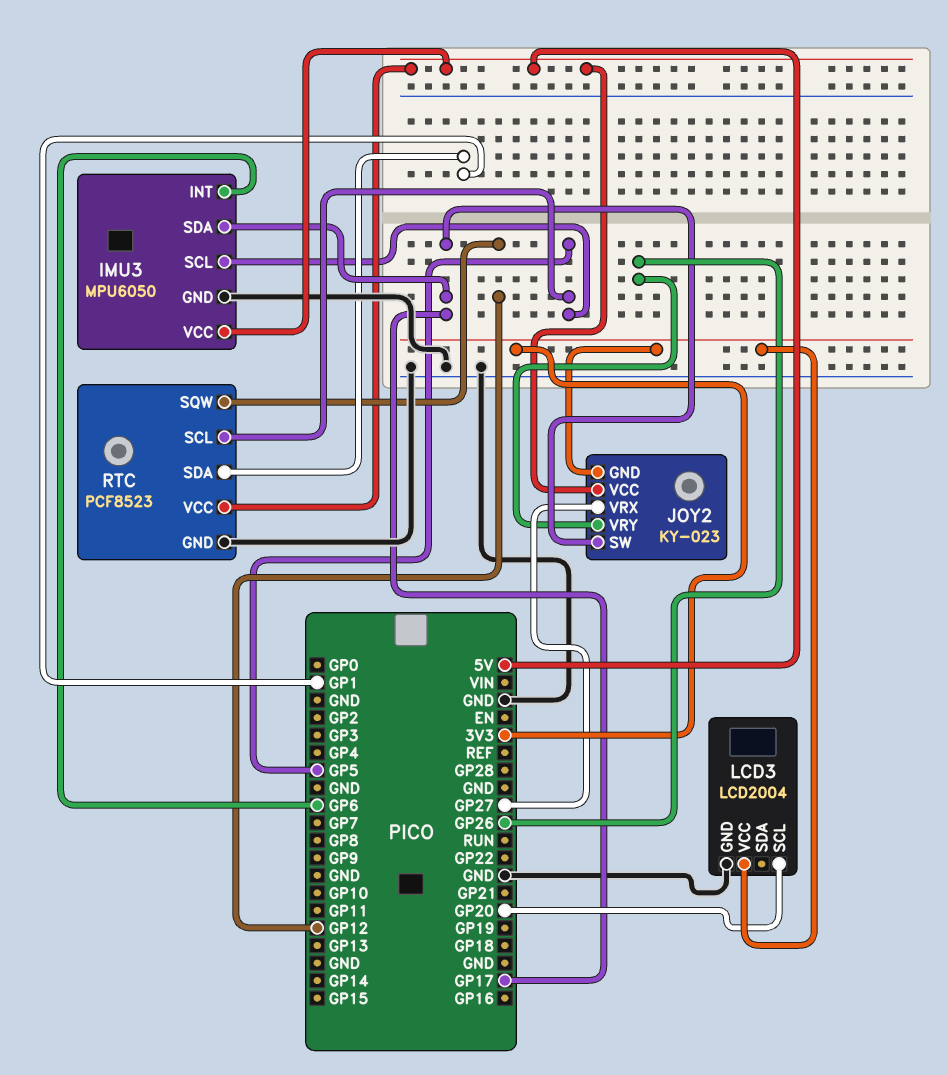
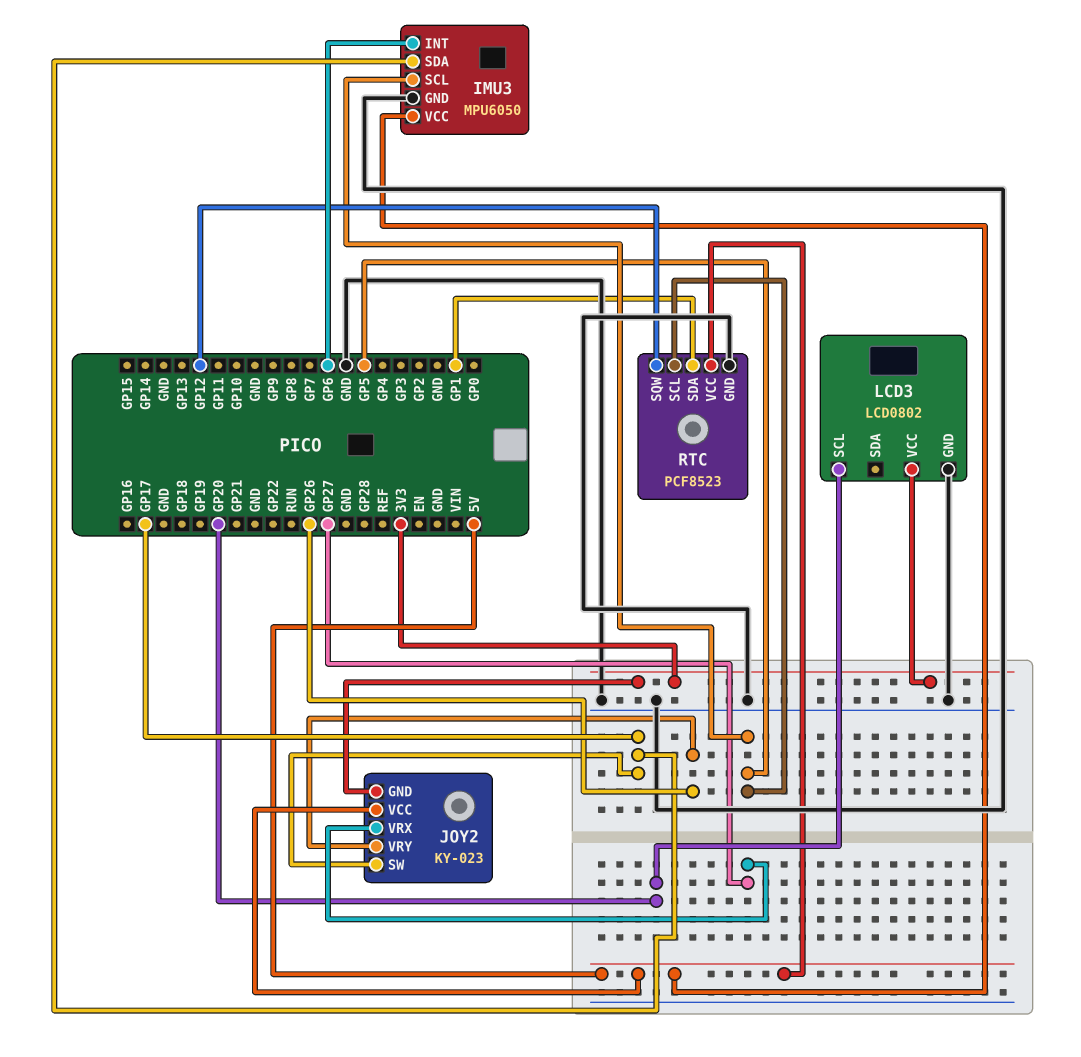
LCD3: LCD2004 -> LCD0802

